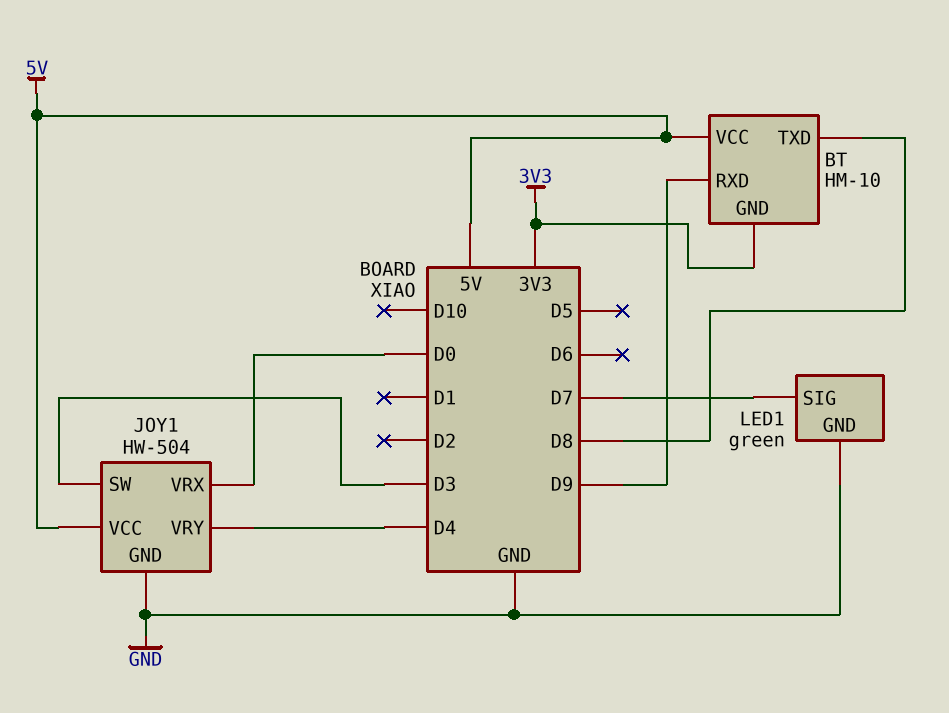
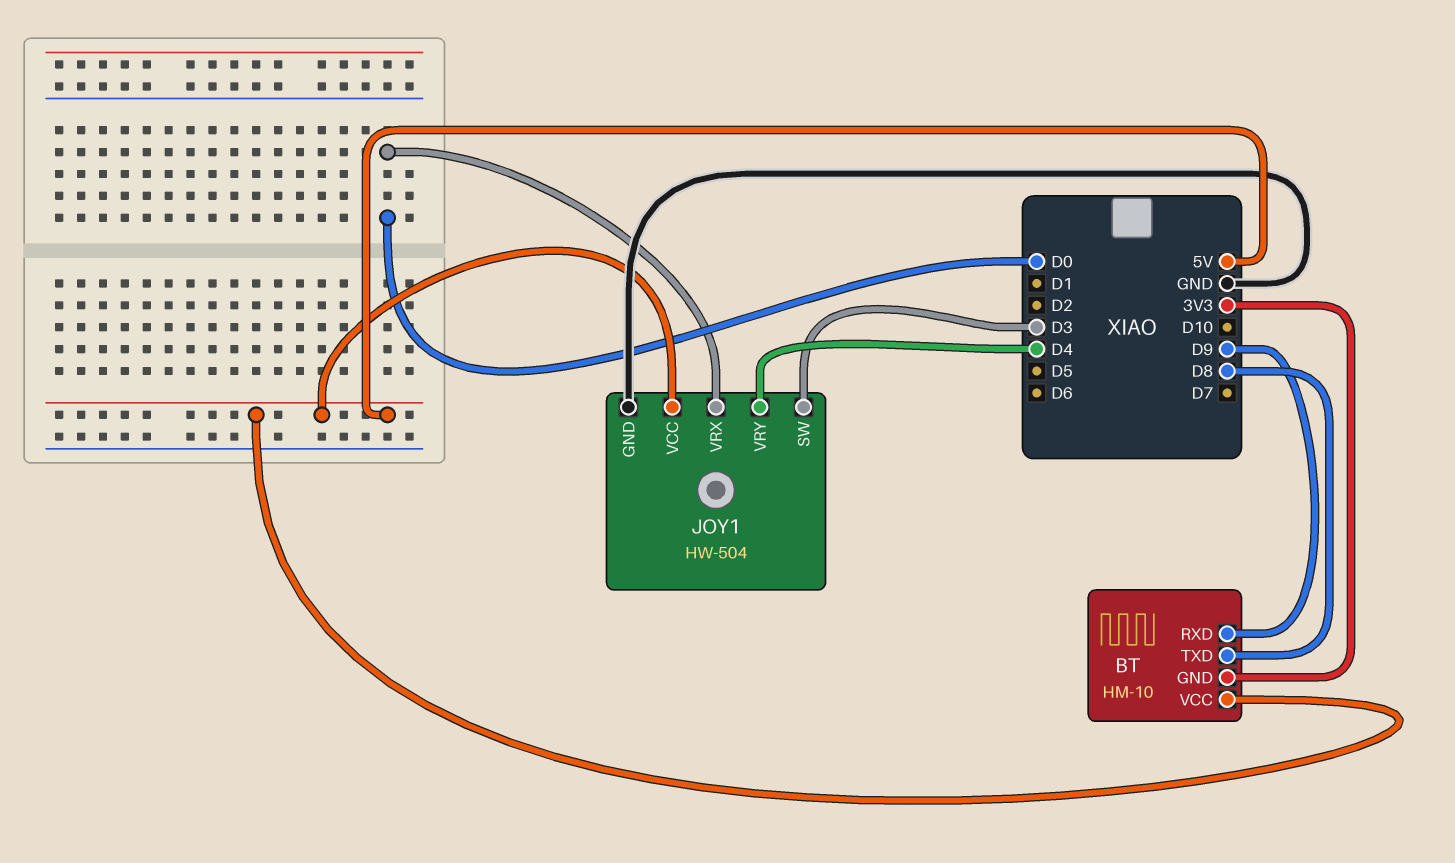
LED1: green -> none
LED1 pin GND: GND -> none
LED1 pin SIG: D7 -> none

